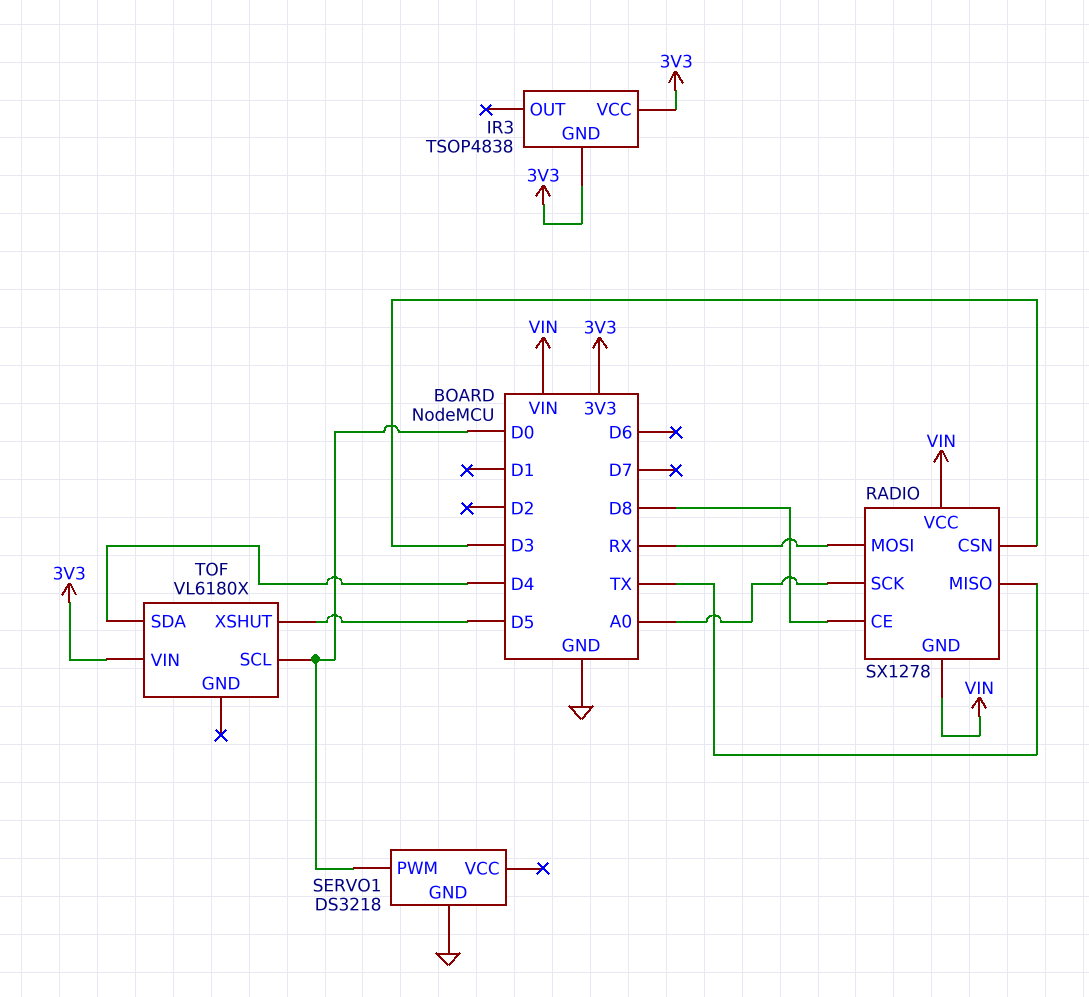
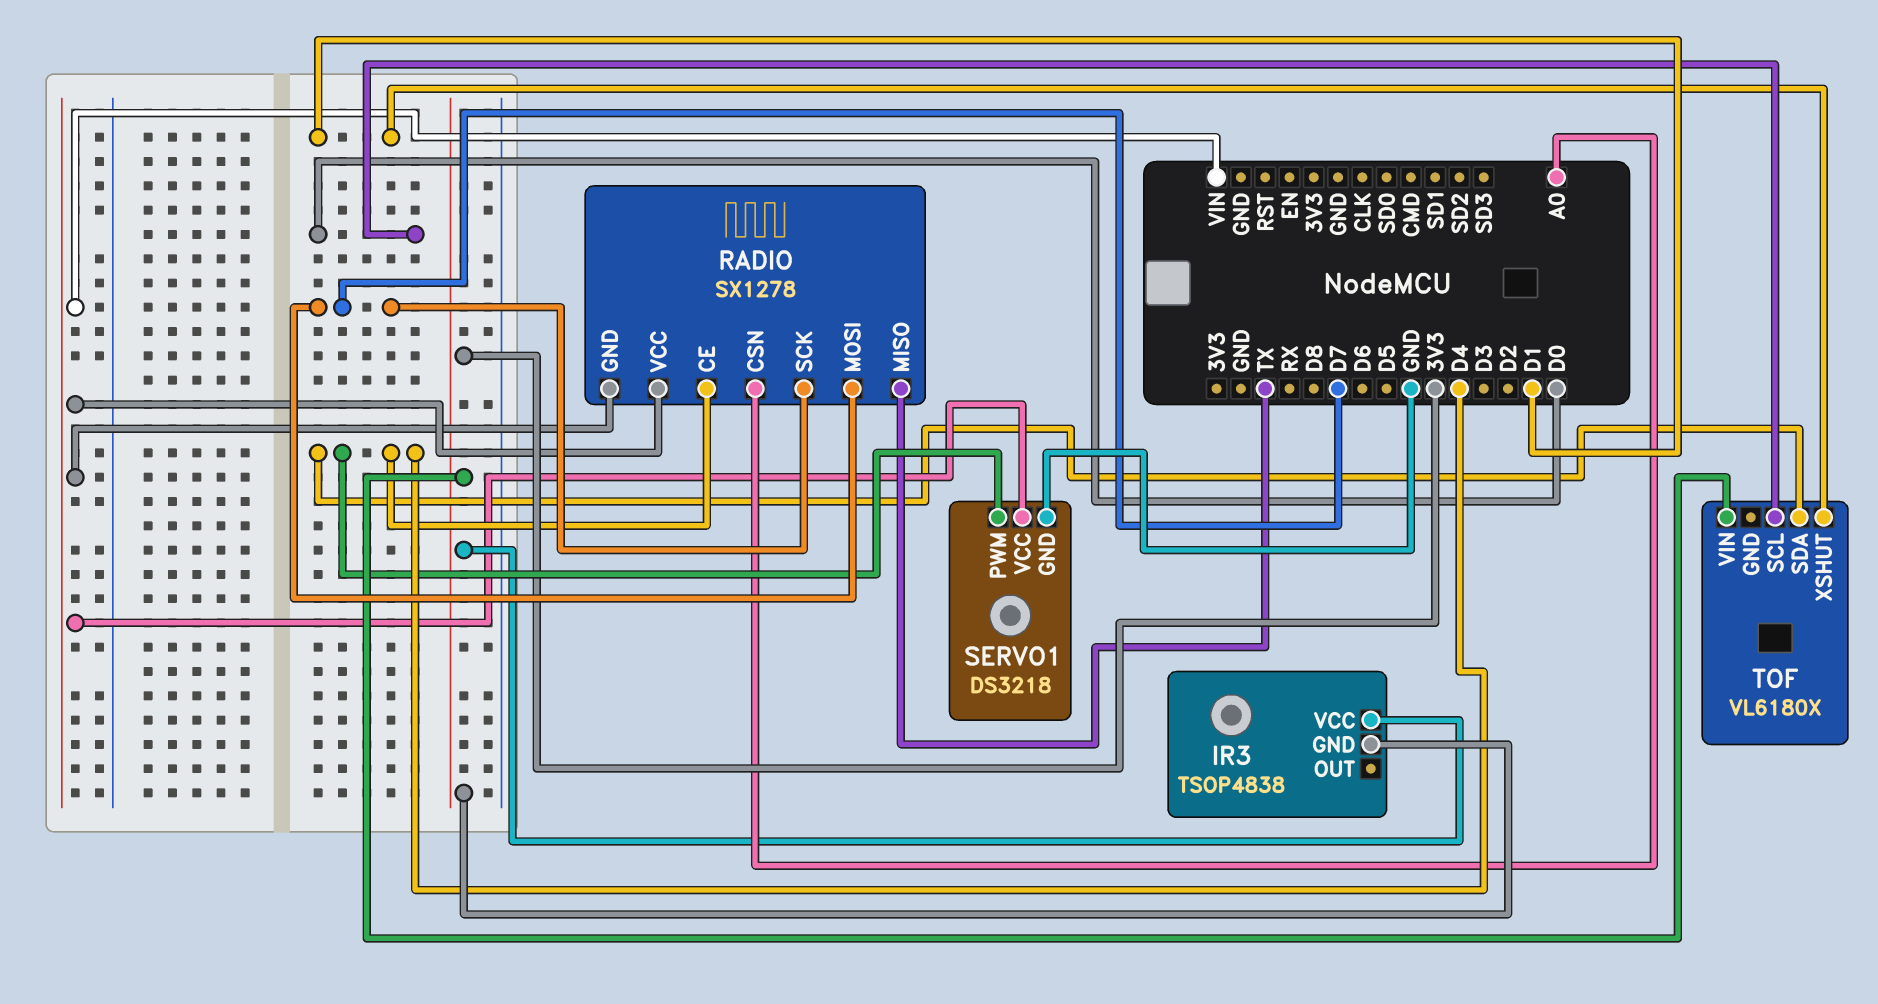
RADIO pin CE: D8 -> D4
RADIO pin CSN: D3 -> A0
RADIO pin MOSI: RX -> D7
RADIO pin SCK: A0 -> D7
SERVO1 pin PWM: D0 -> D4
SERVO1 pin VCC: none -> VIN
TOF pin XSHUT: D5 -> D1

